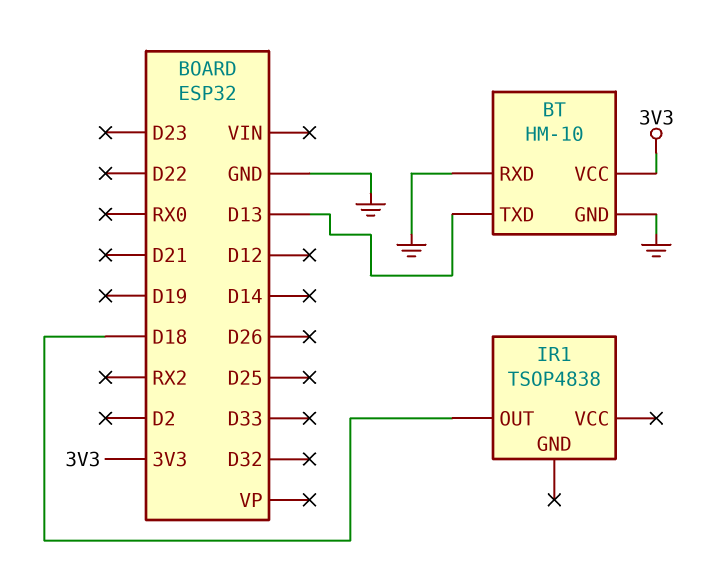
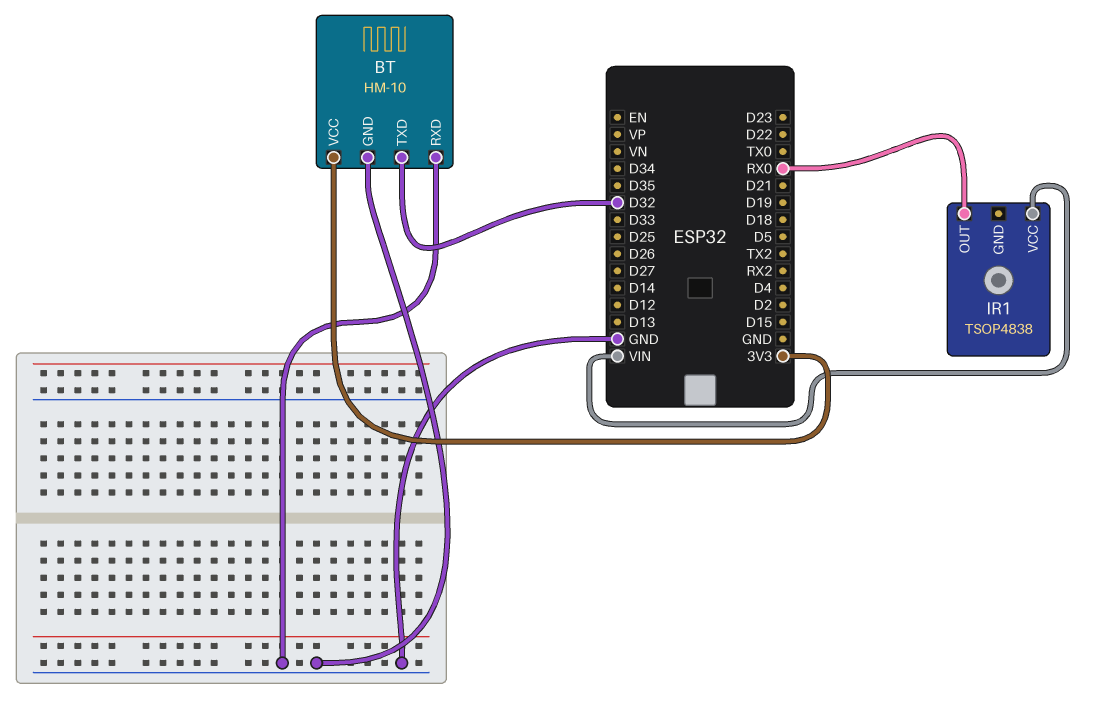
BT pin TXD: D13 -> D32
IR1 pin OUT: D18 -> RX0
IR1 pin VCC: none -> VIN

